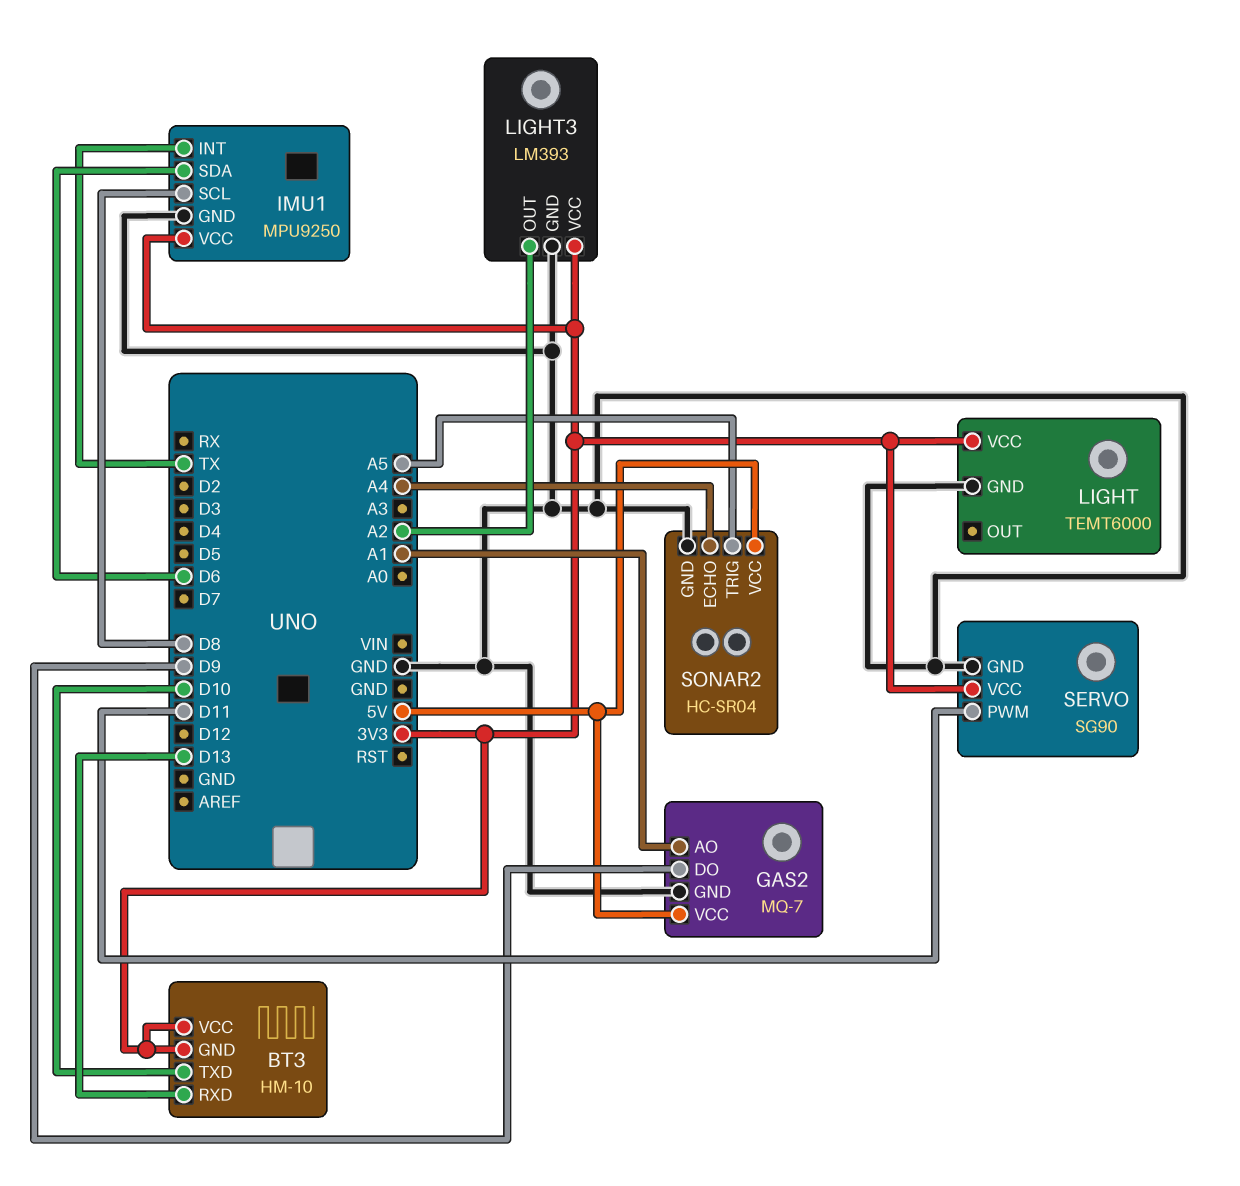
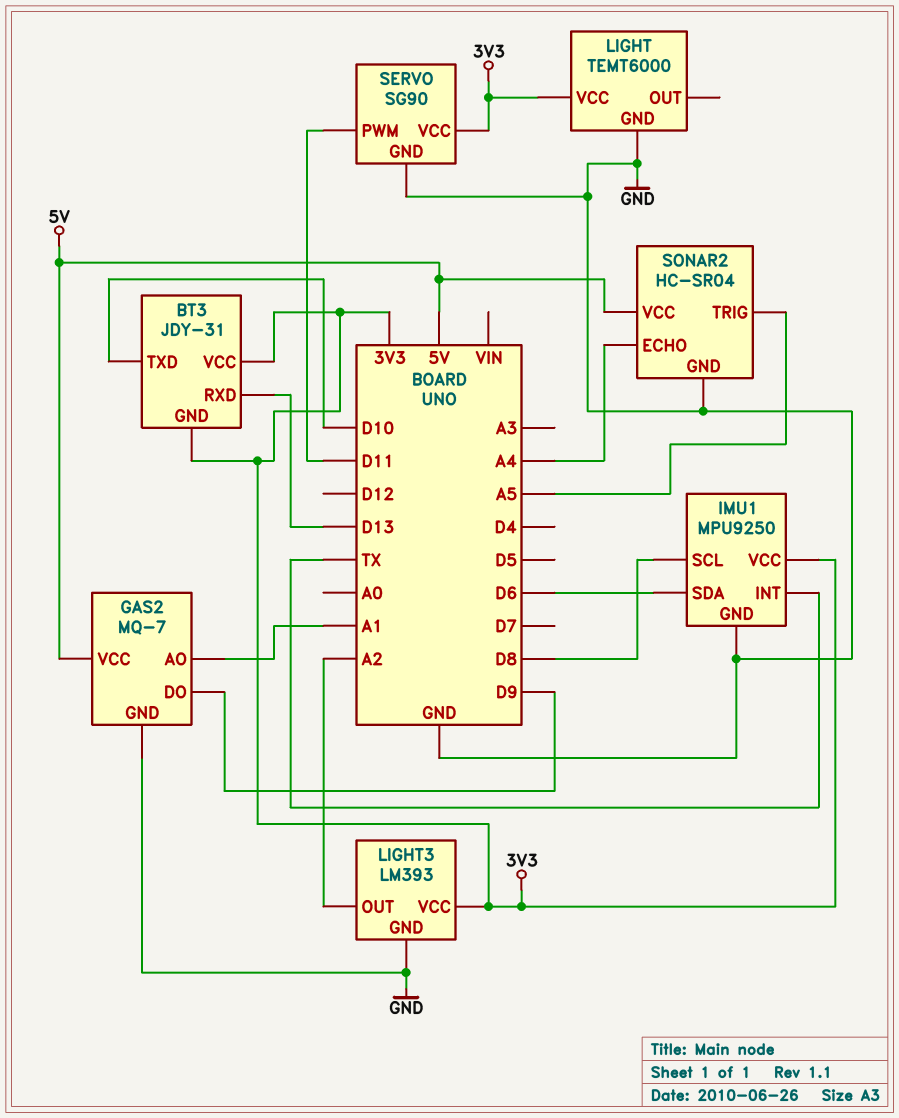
BT3: HM-10 -> JDY-31

